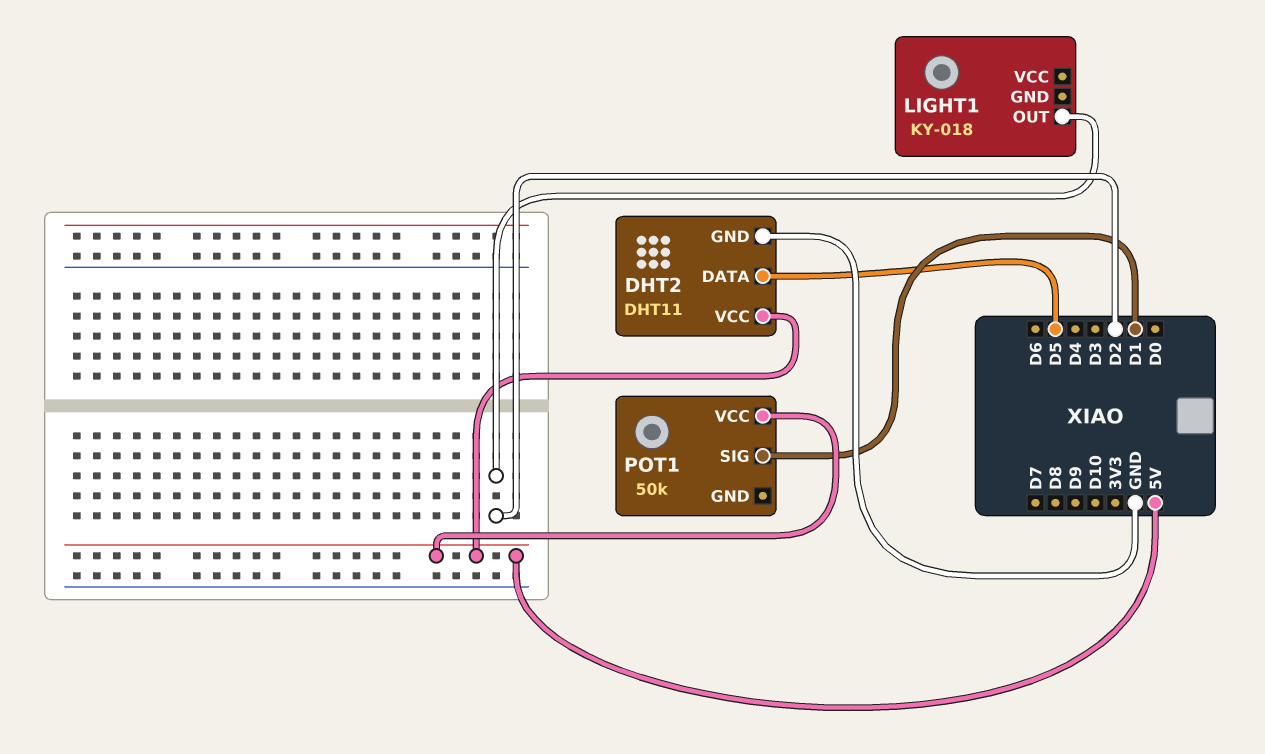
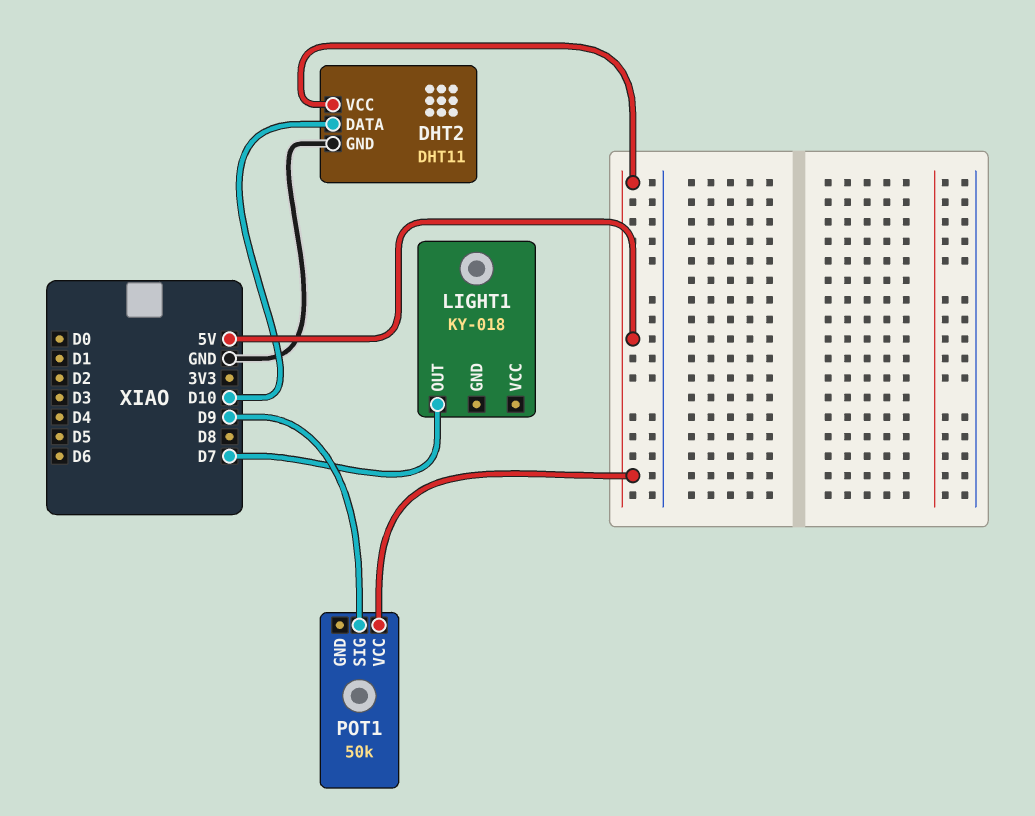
DHT2 pin DATA: D5 -> D10
LIGHT1 pin OUT: D2 -> D7
POT1 pin SIG: D1 -> D9

